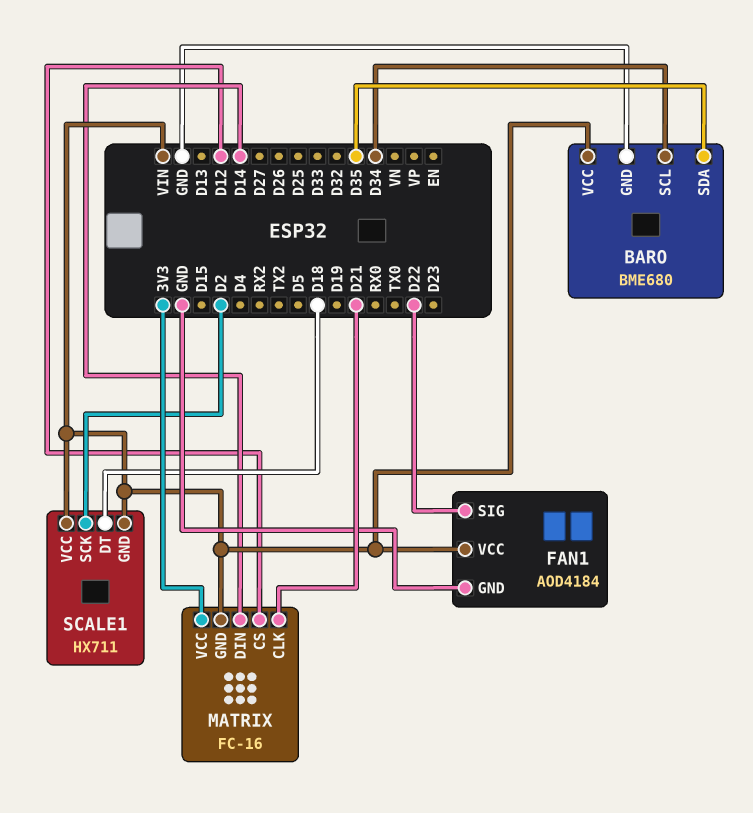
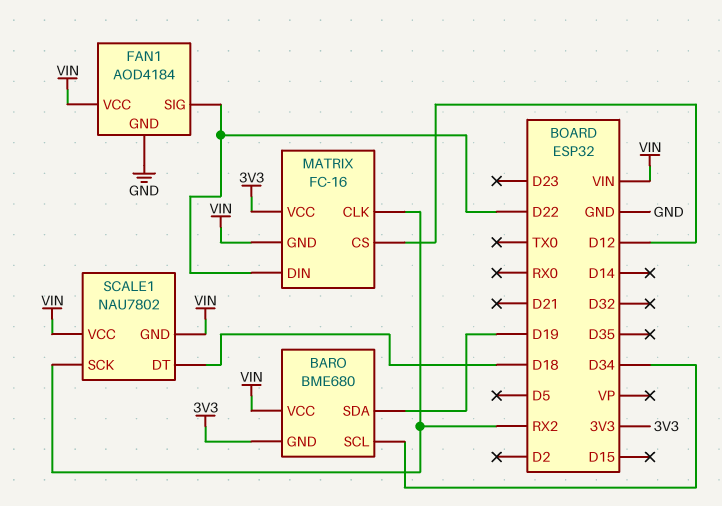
BARO pin GND: GND -> 3V3
BARO pin SDA: D35 -> D19
MATRIX pin CLK: D21 -> RX2
MATRIX pin DIN: D14 -> D22
SCALE1: HX711 -> NAU7802
SCALE1 pin SCK: D2 -> RX2

